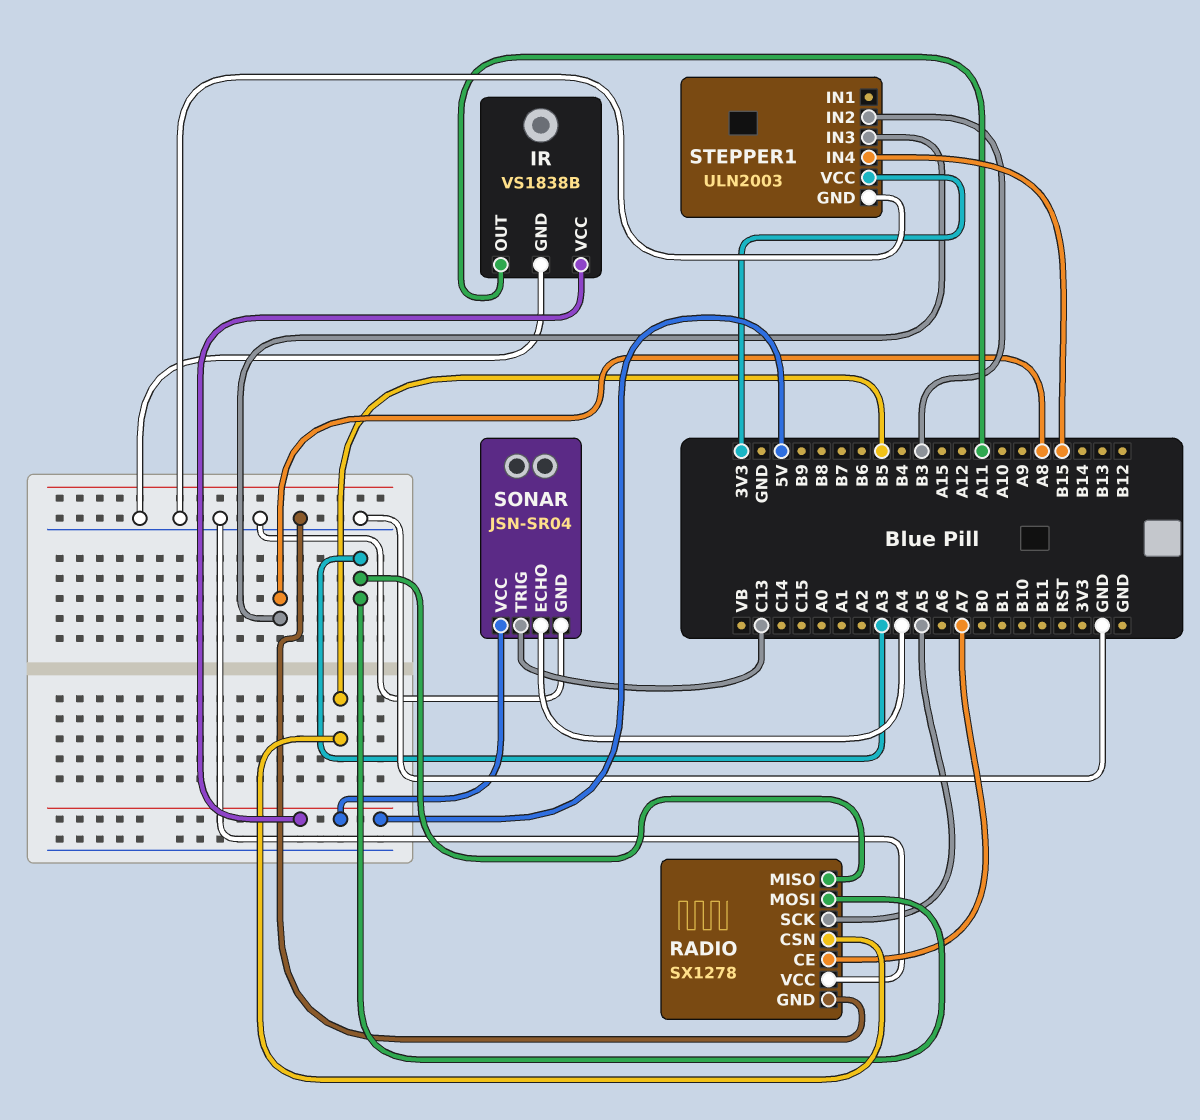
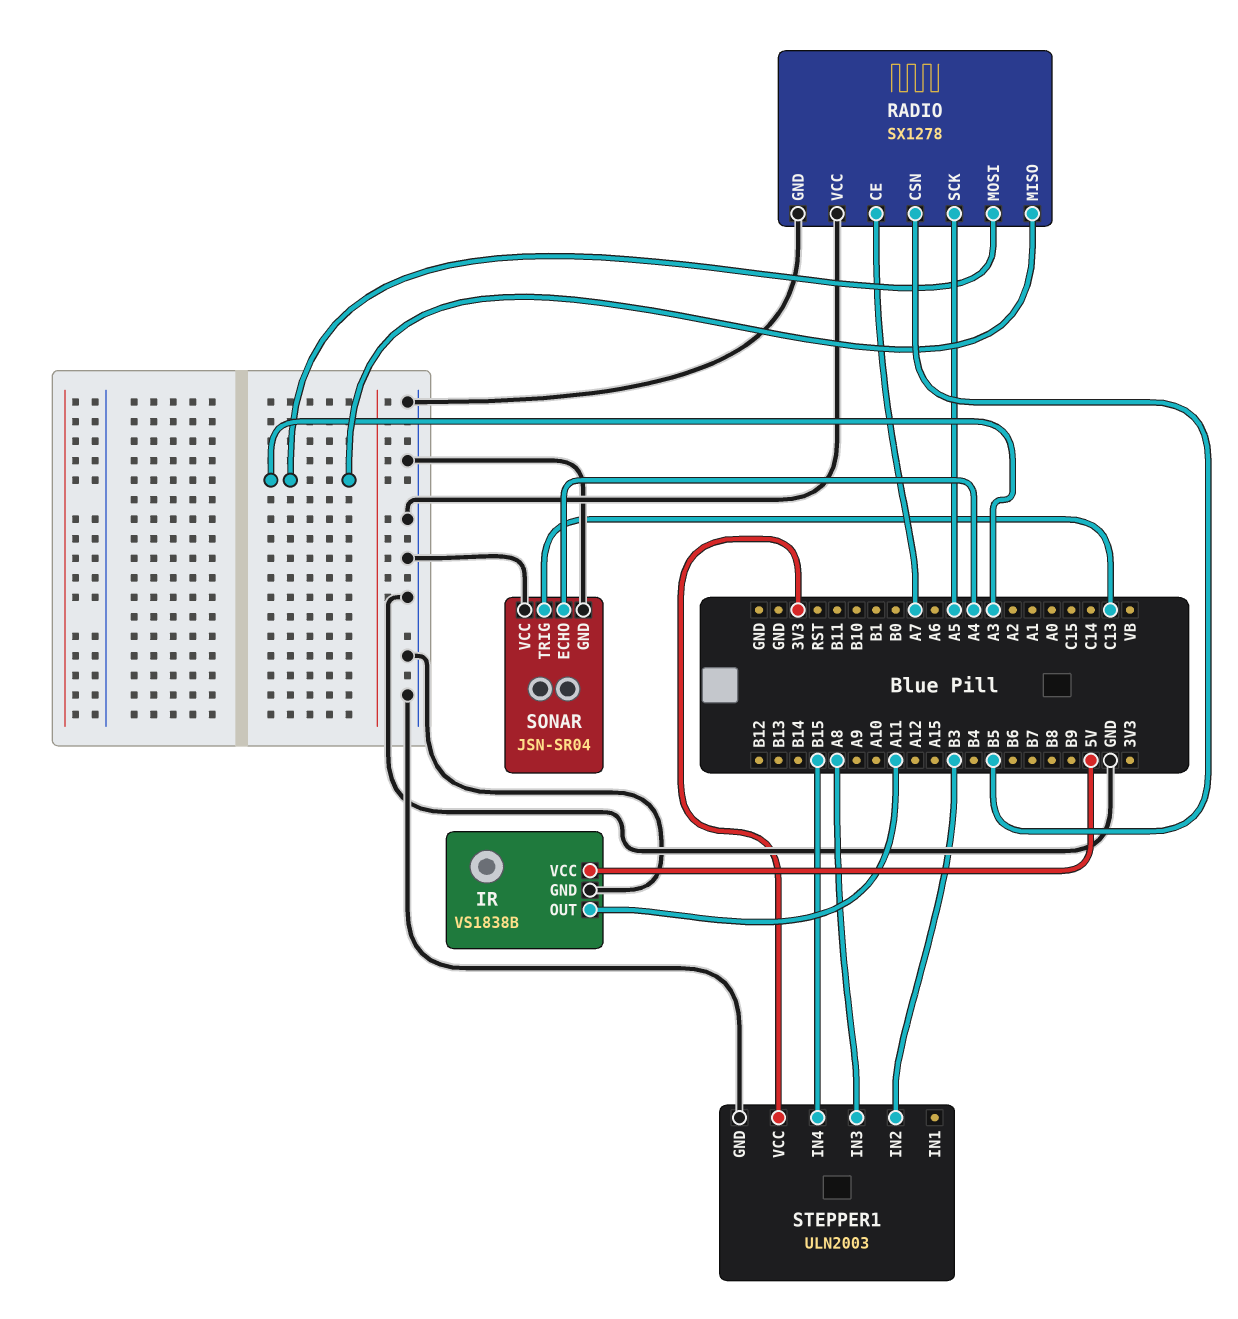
SONAR pin VCC: 5V -> GND

